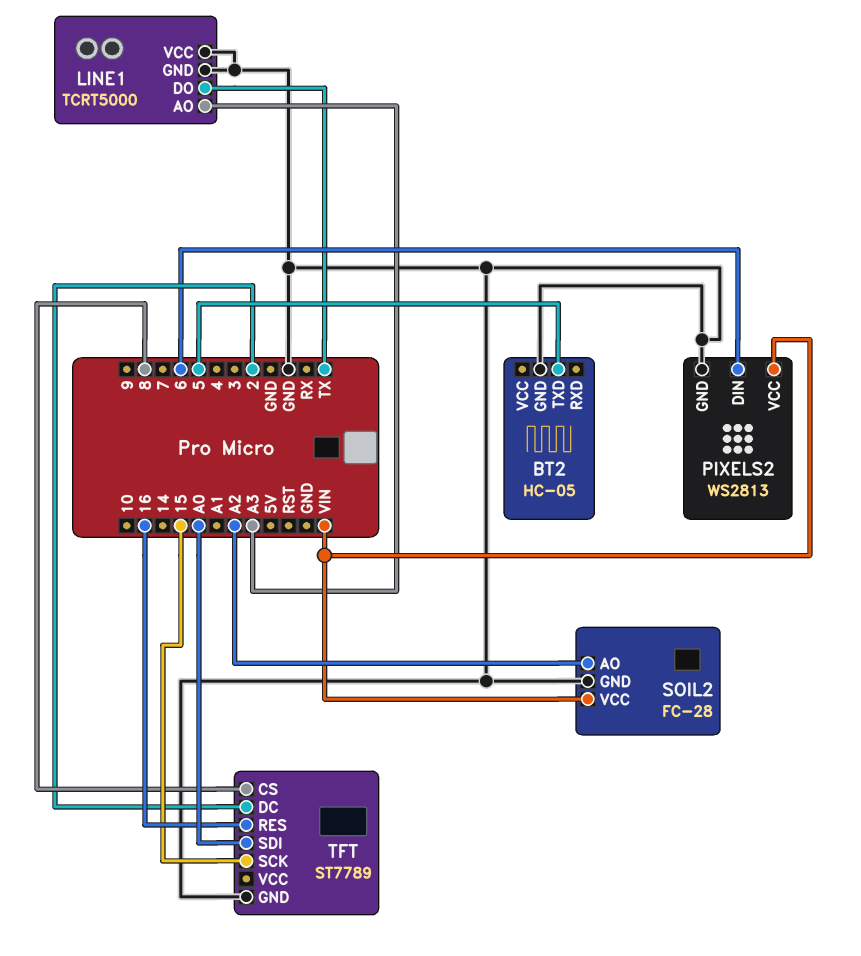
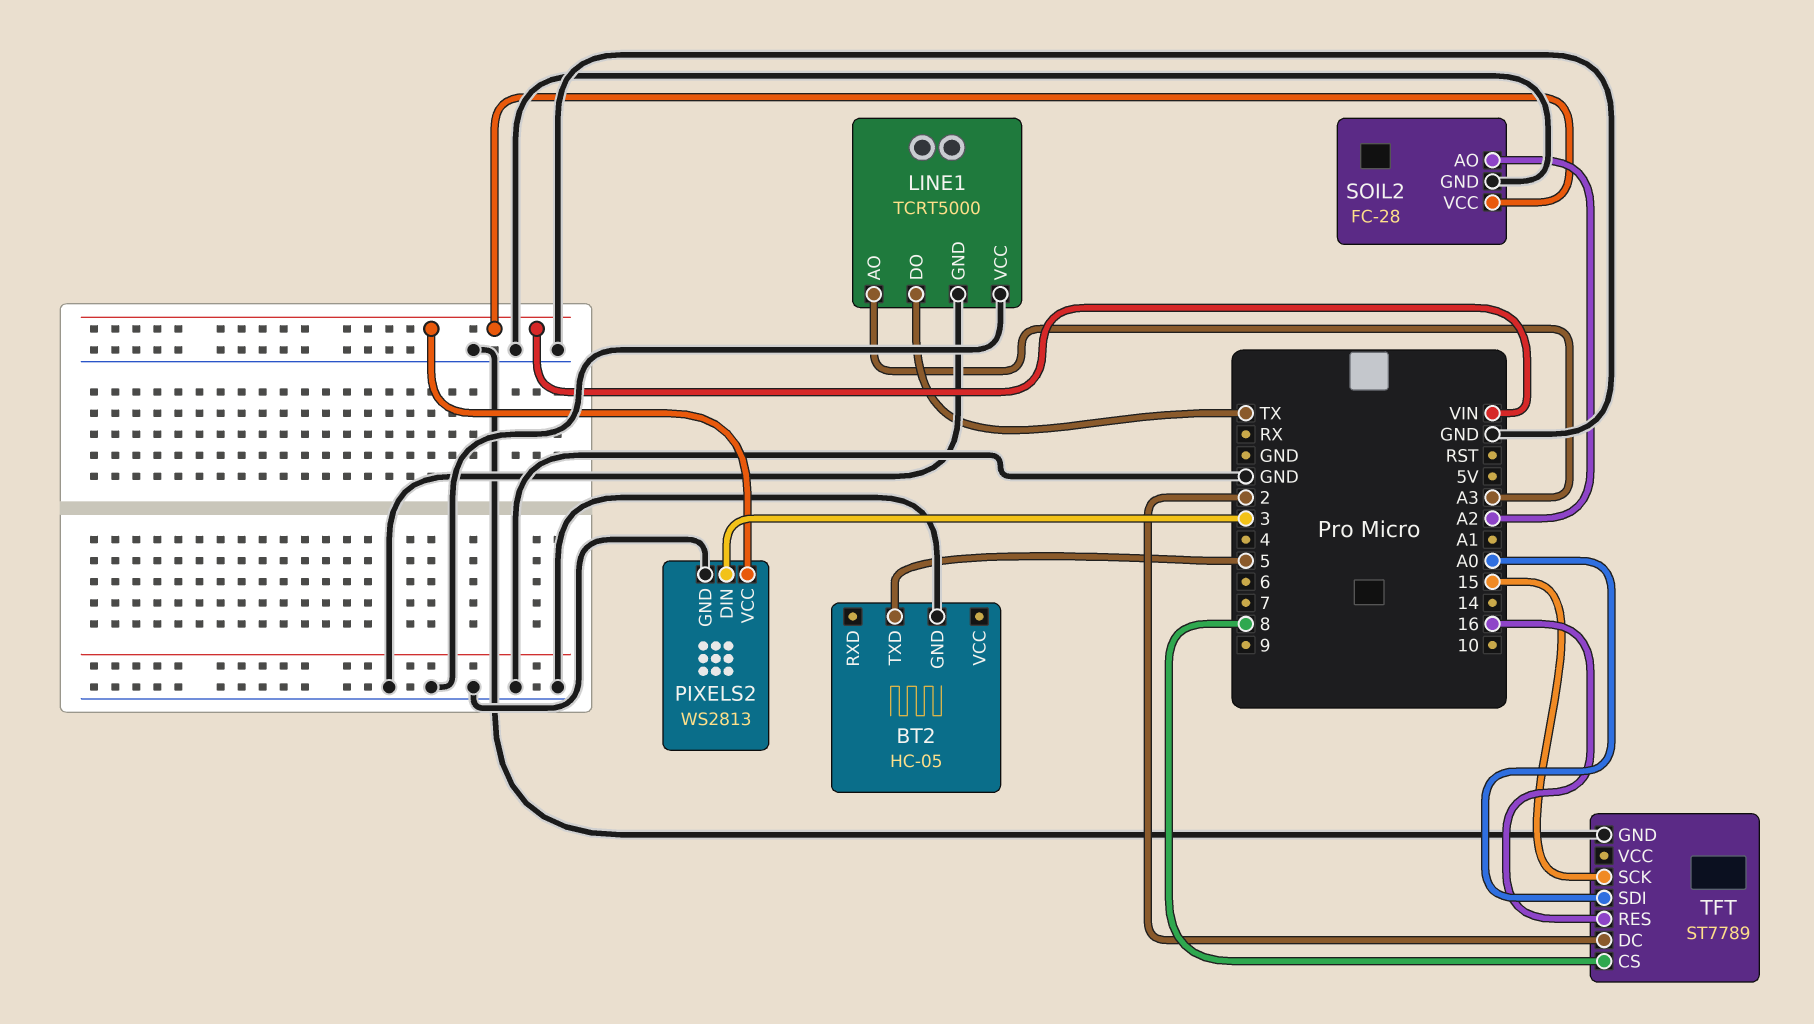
PIXELS2 pin DIN: 6 -> 3

